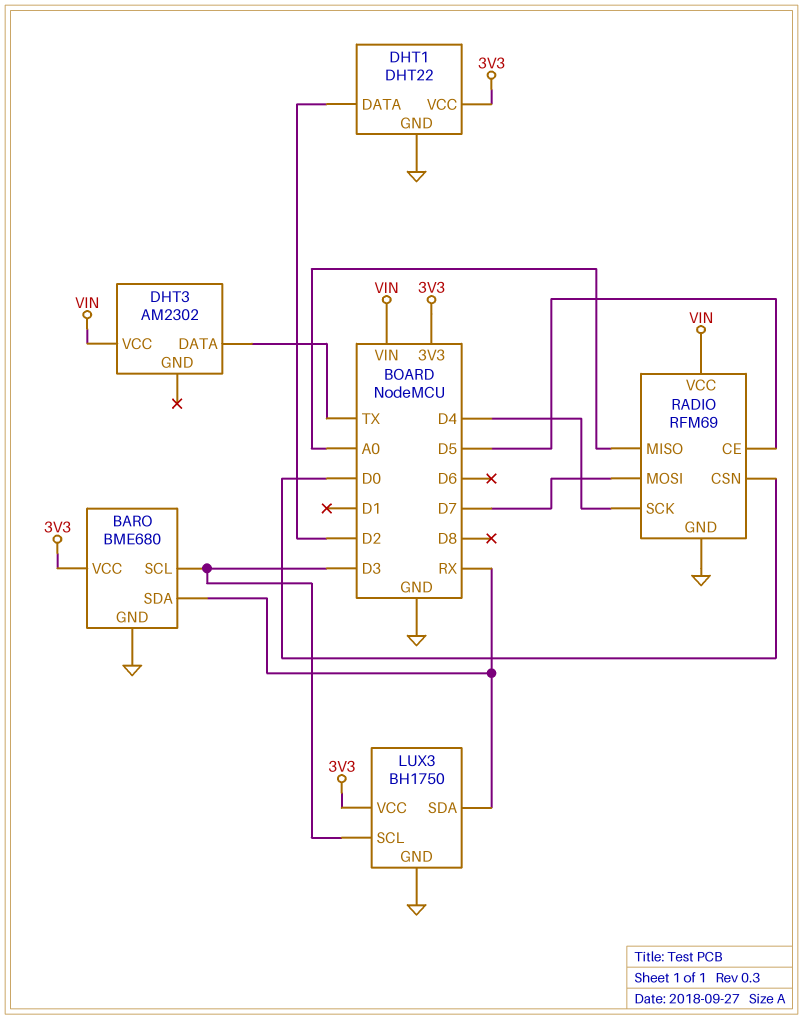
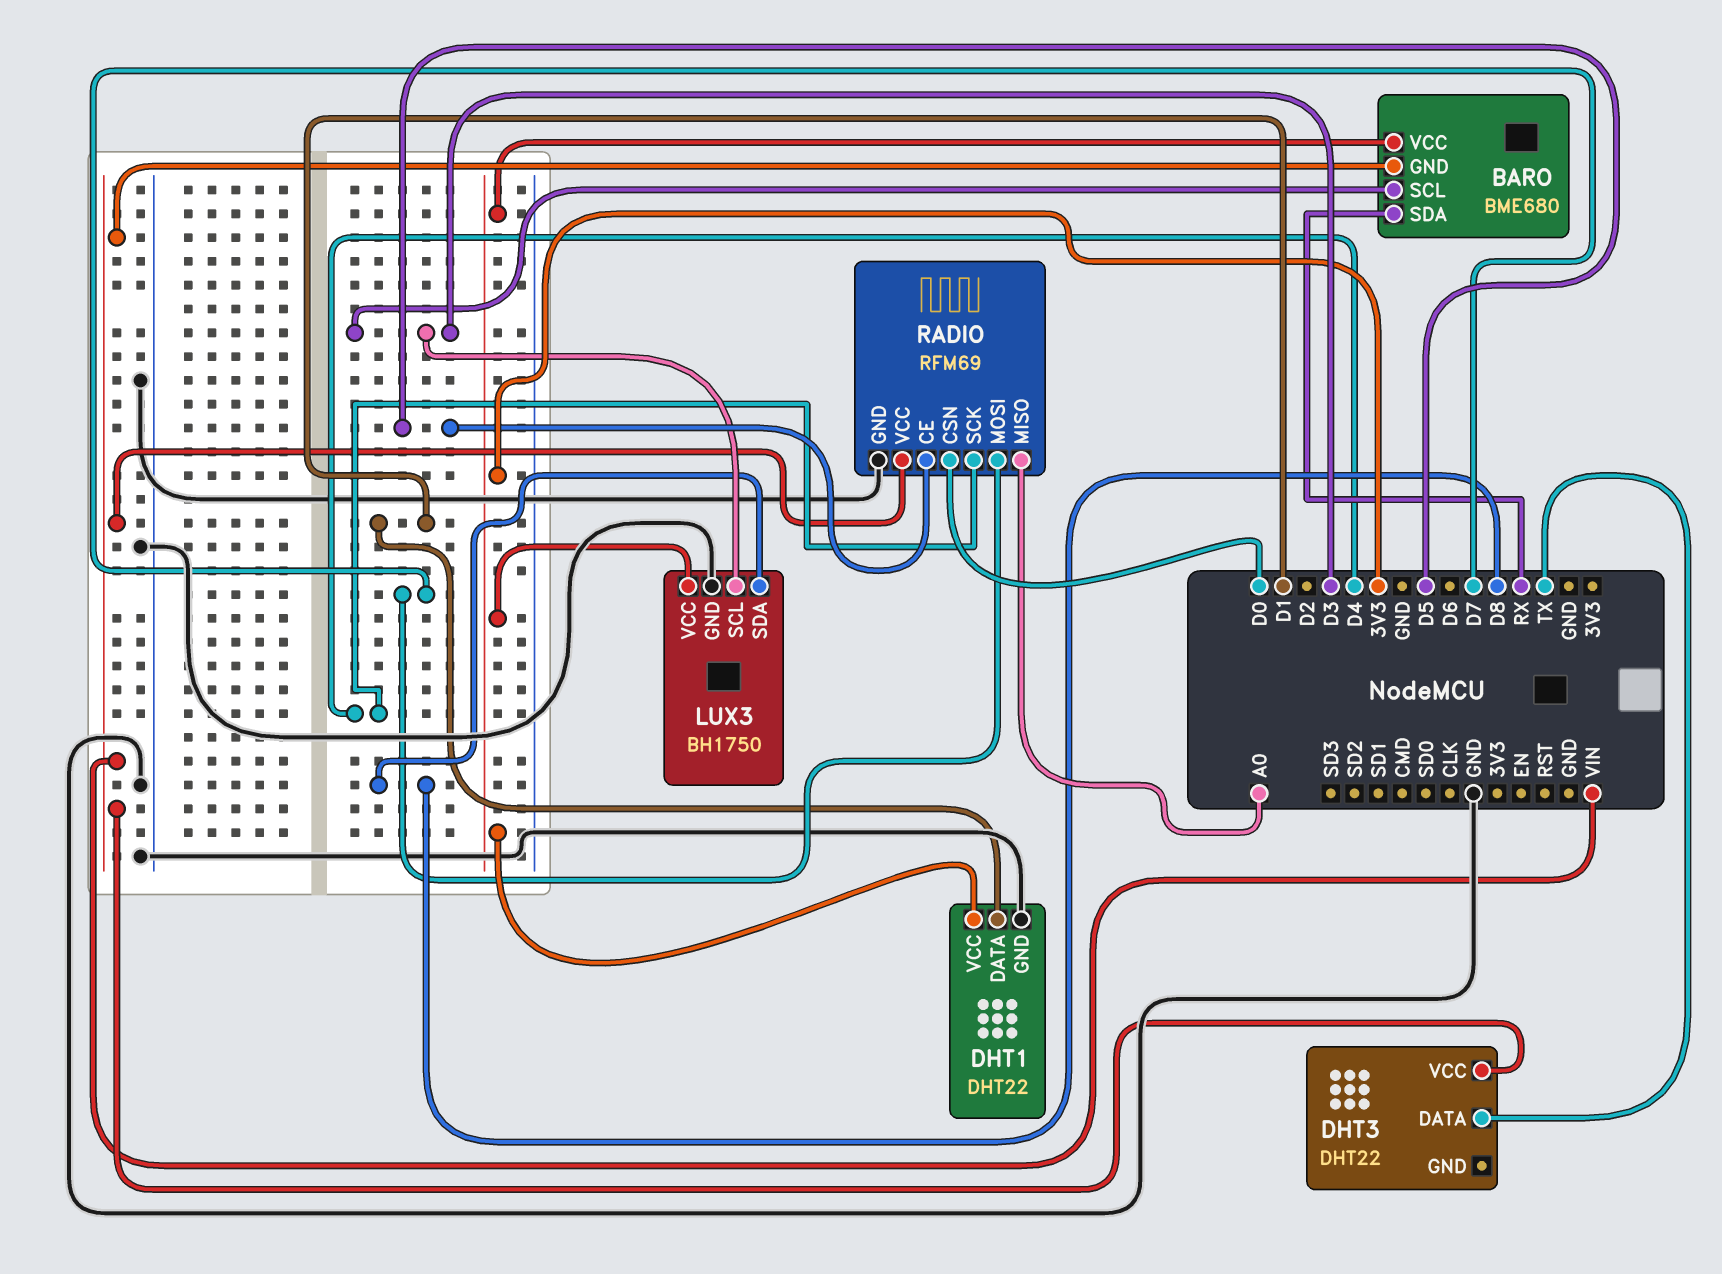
BARO pin GND: GND -> VIN
DHT1 pin DATA: D2 -> D1
DHT3: AM2302 -> DHT22
LUX3 pin SDA: RX -> D8

